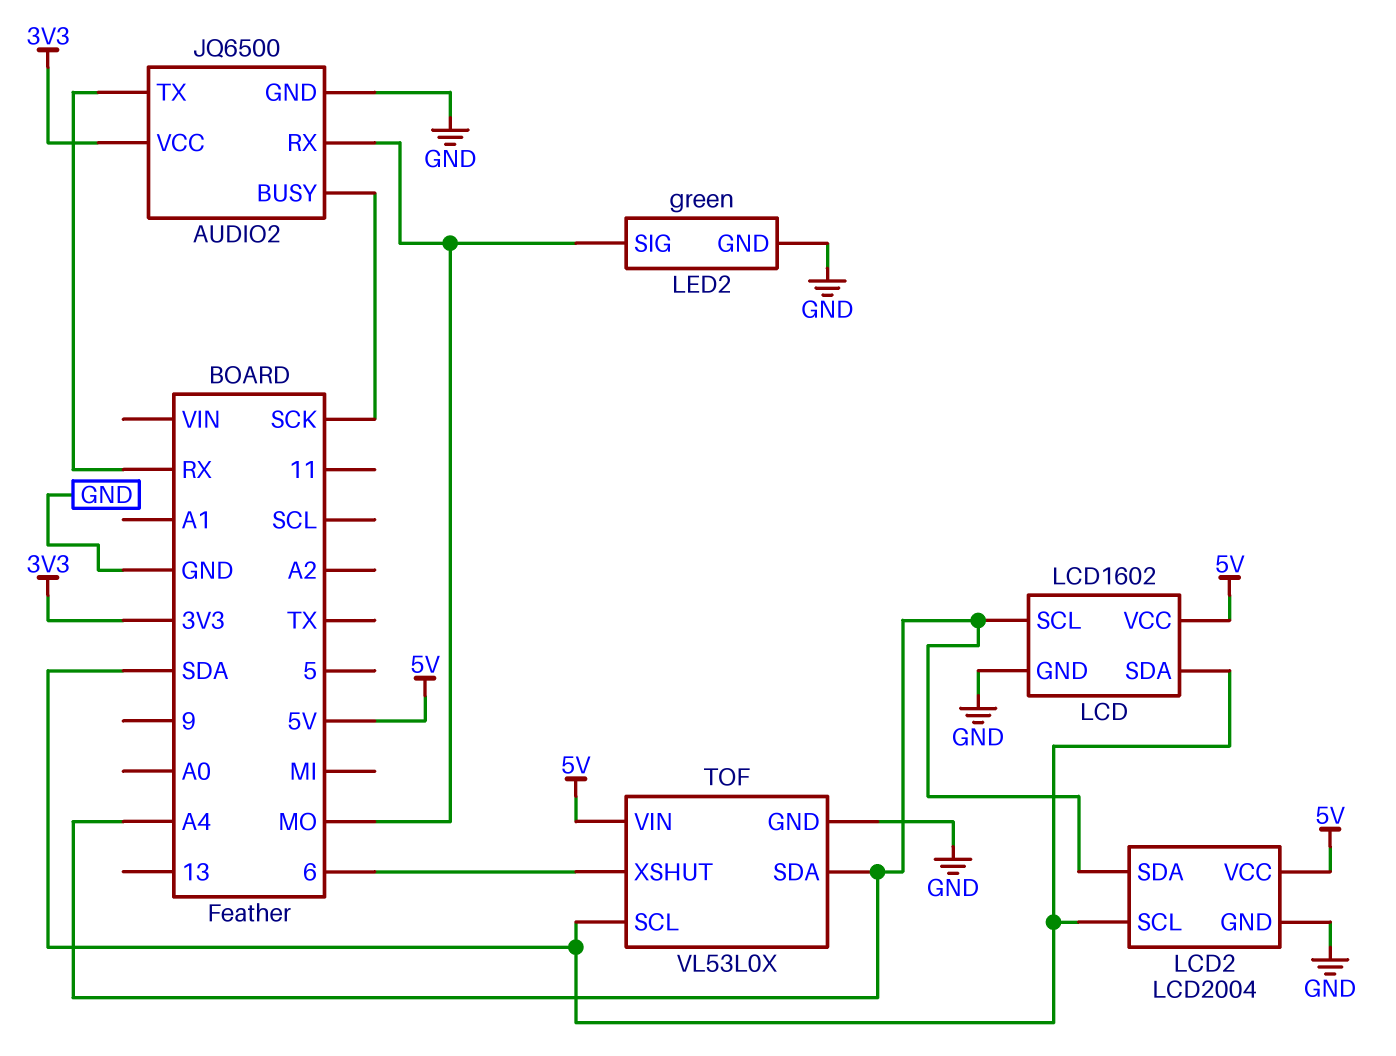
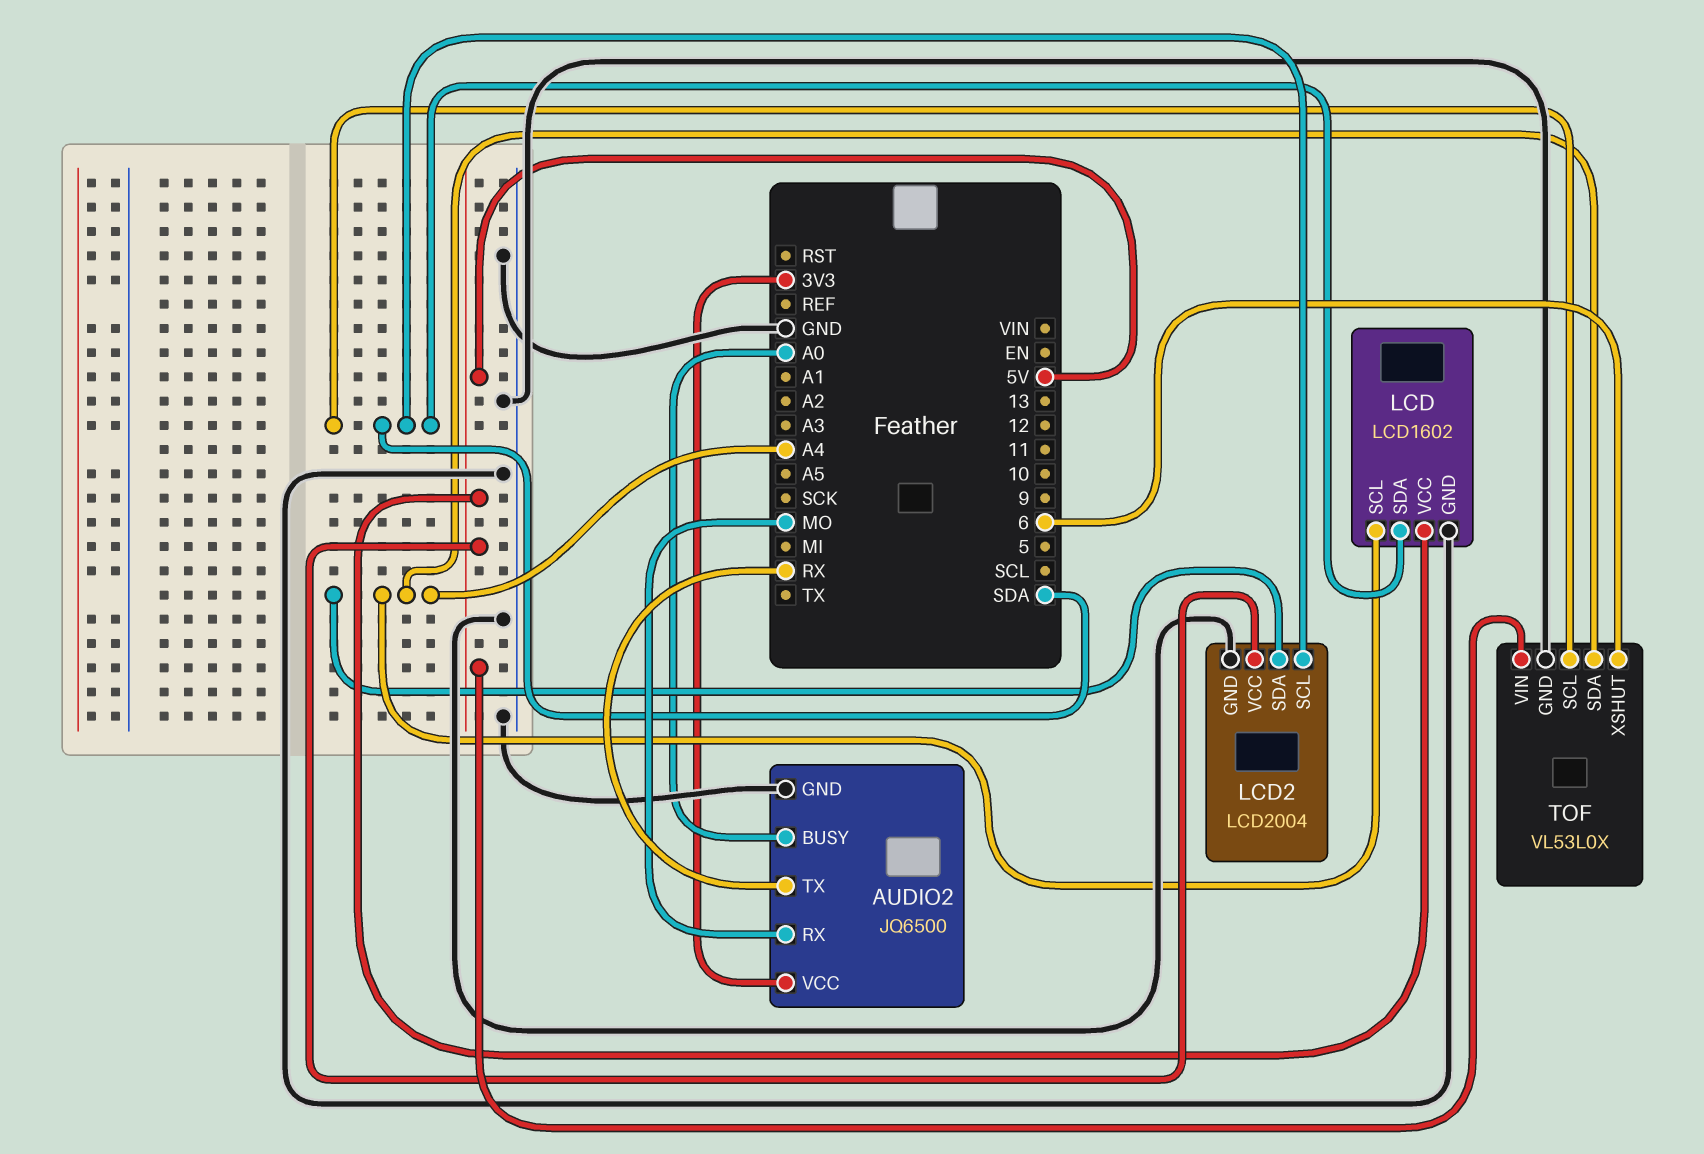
AUDIO2 pin BUSY: SCK -> A0
LED2: green -> none
LED2 pin GND: GND -> none
LED2 pin SIG: MO -> none

